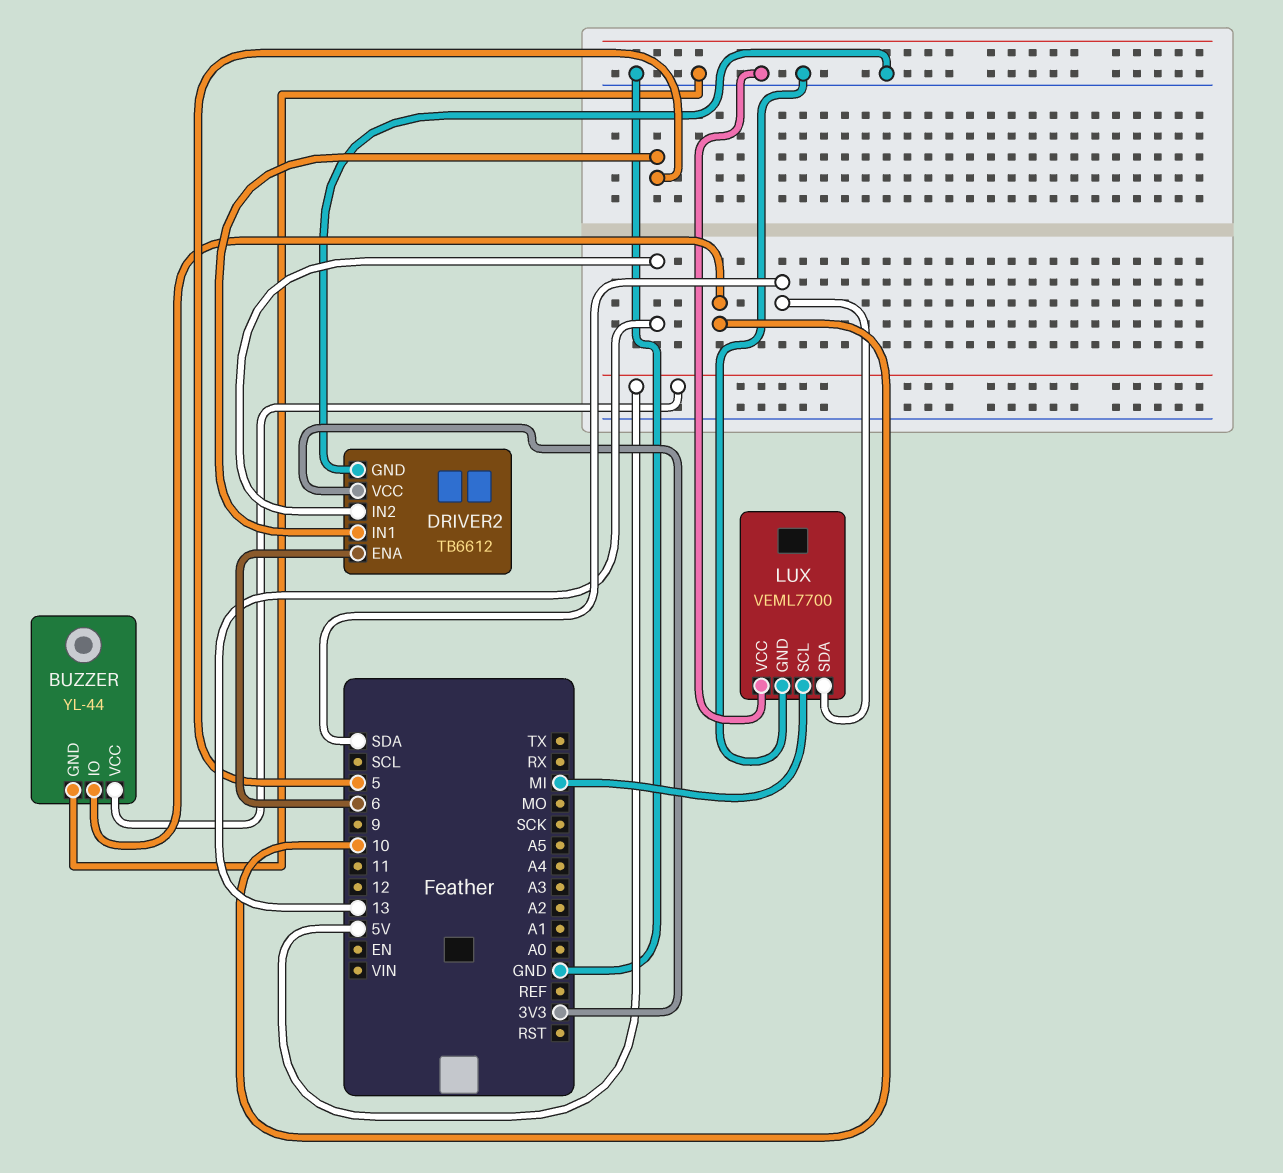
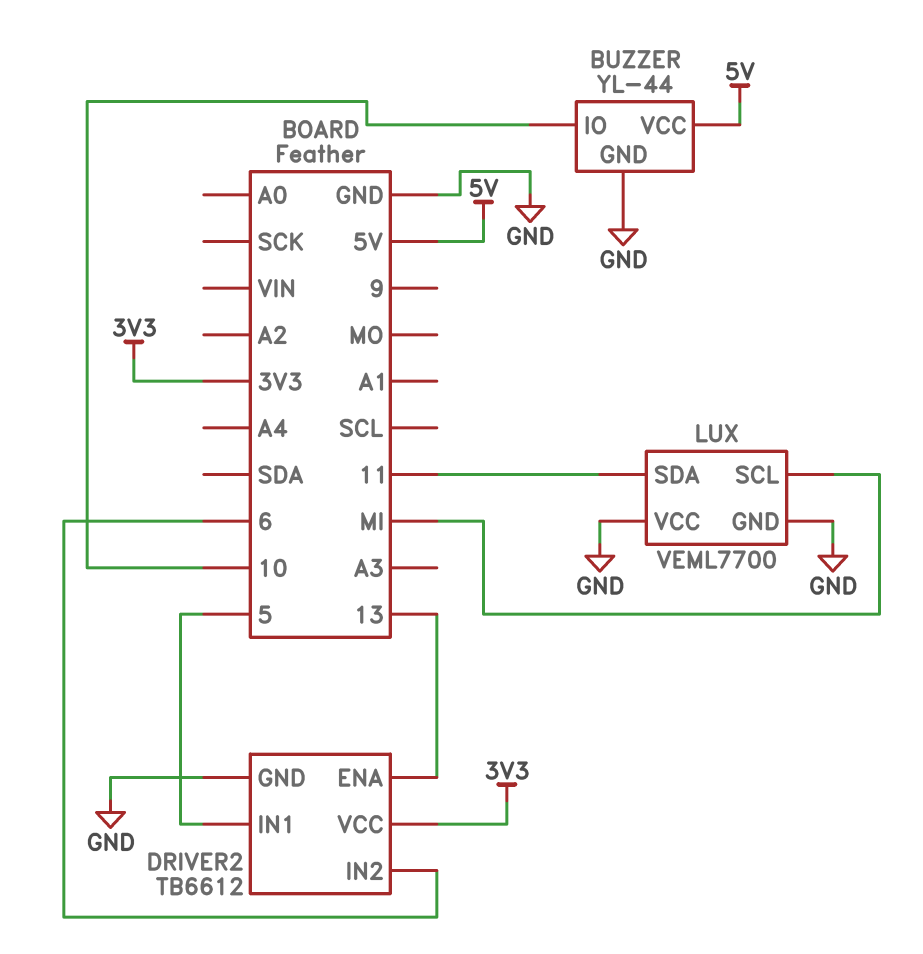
DRIVER2 pin ENA: 6 -> 13
DRIVER2 pin IN2: 13 -> 6
LUX pin SDA: SDA -> 11

